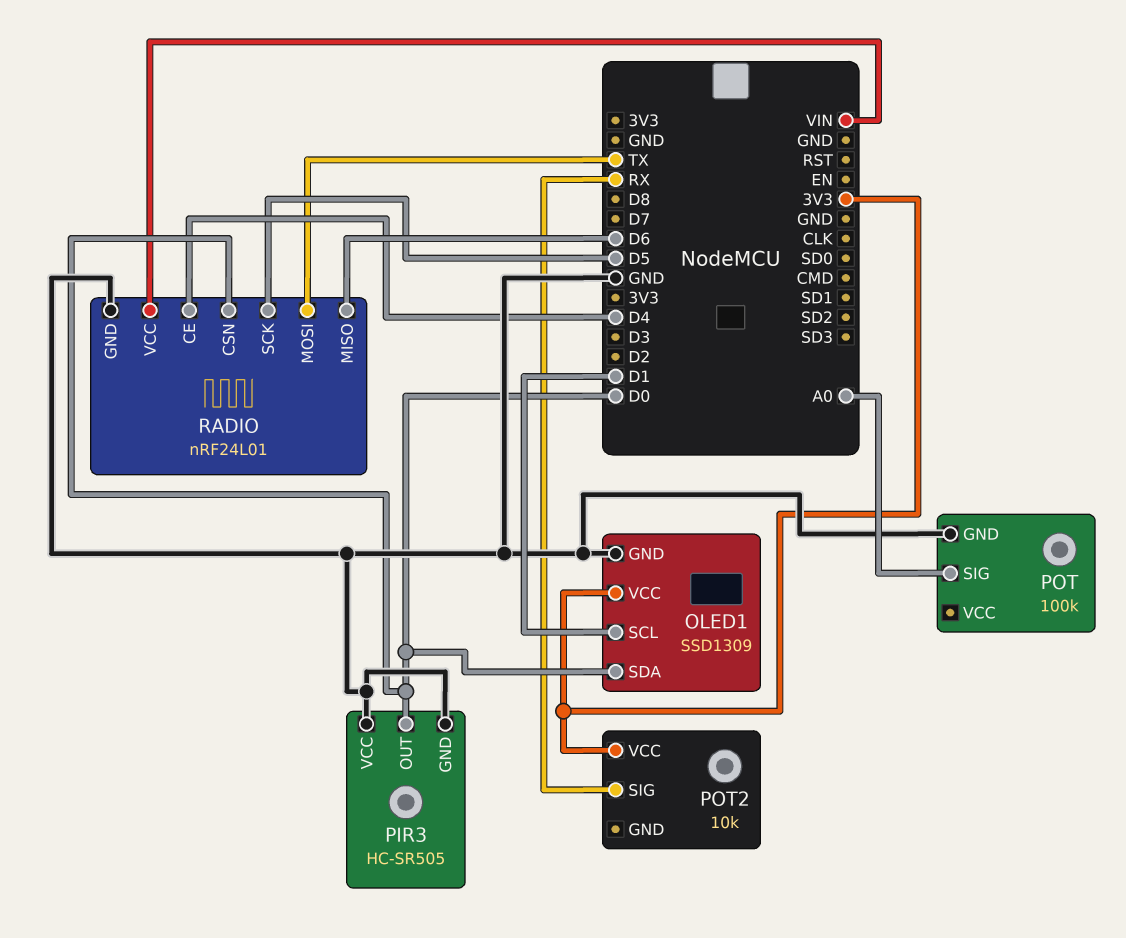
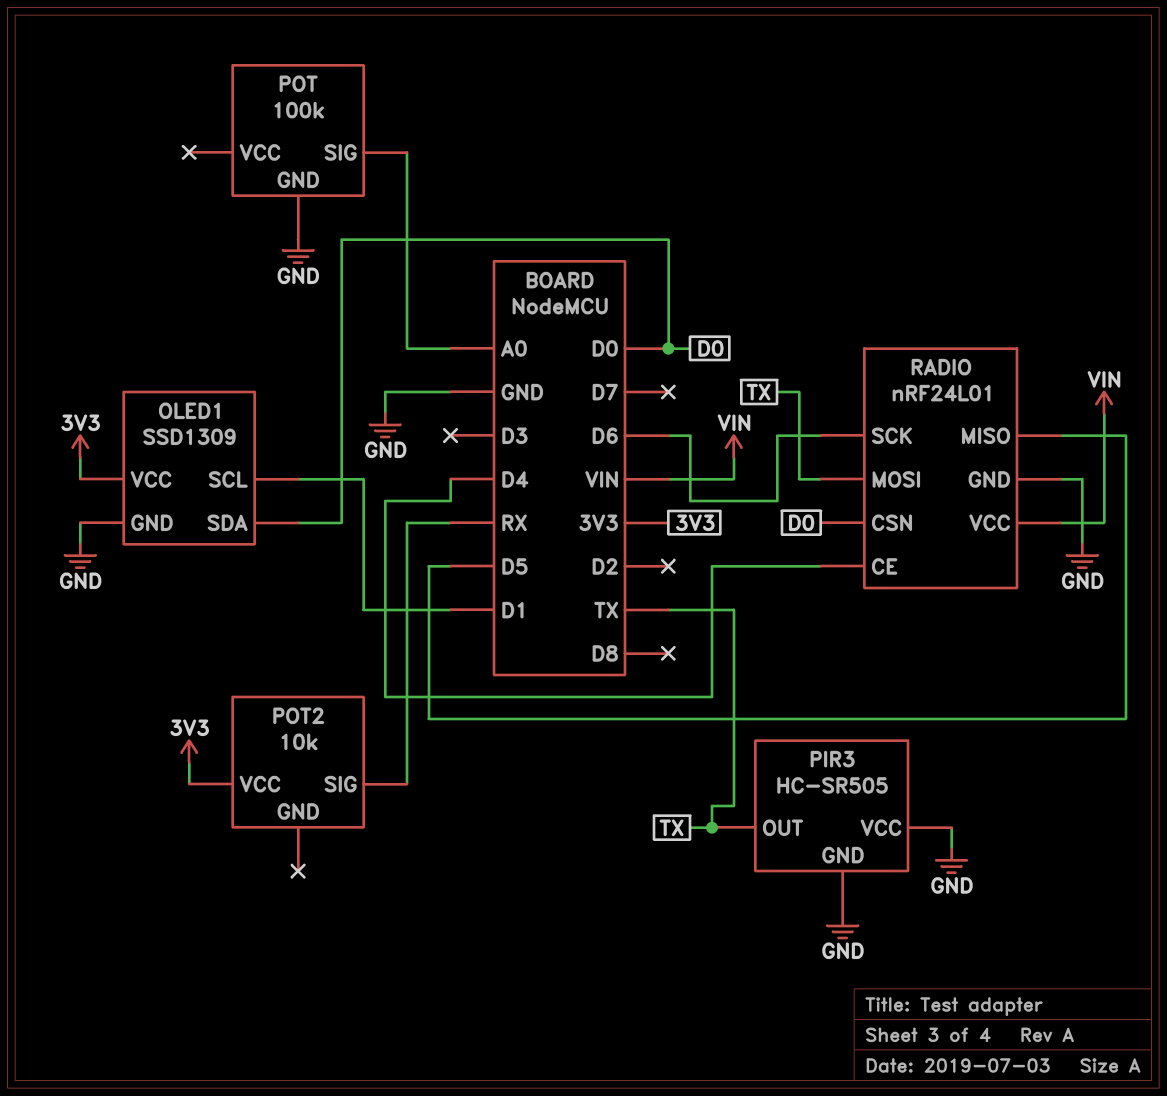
PIR3 pin OUT: D0 -> TX
RADIO pin MISO: D6 -> D5
RADIO pin SCK: D5 -> D6

